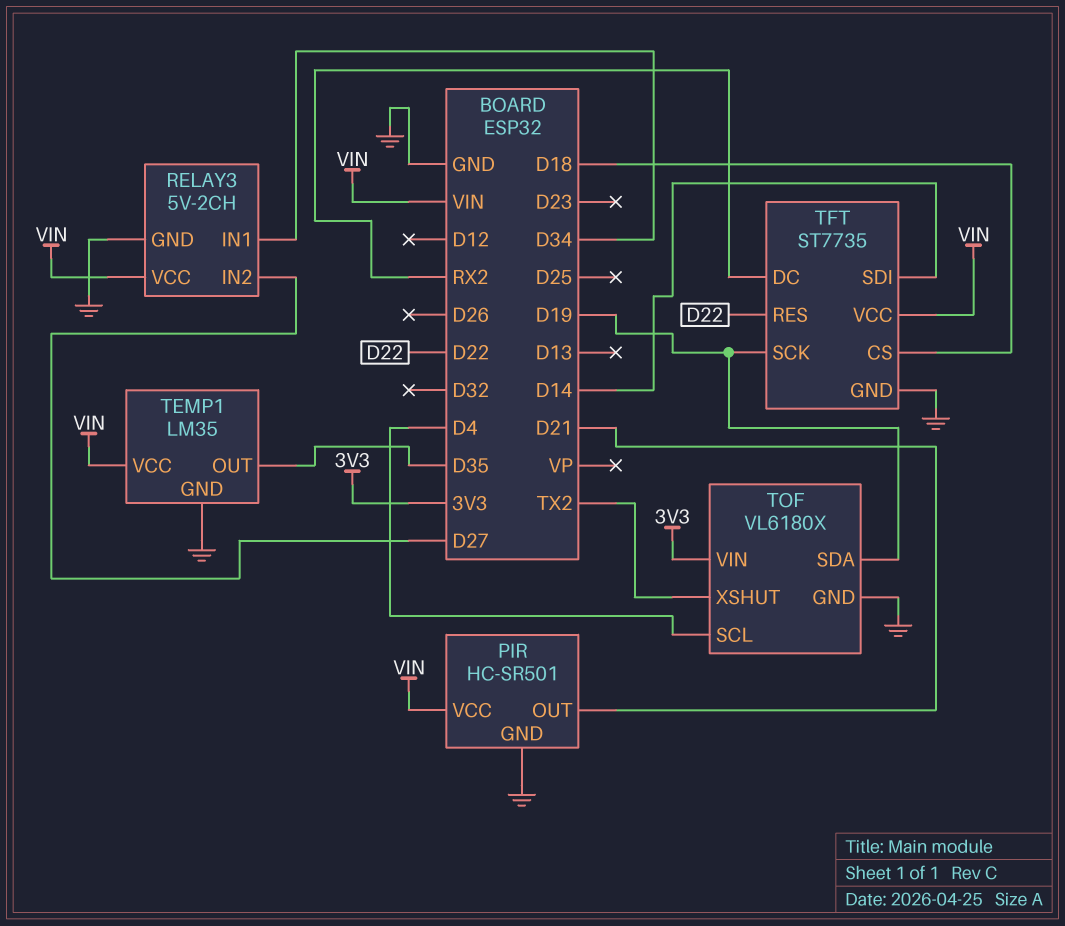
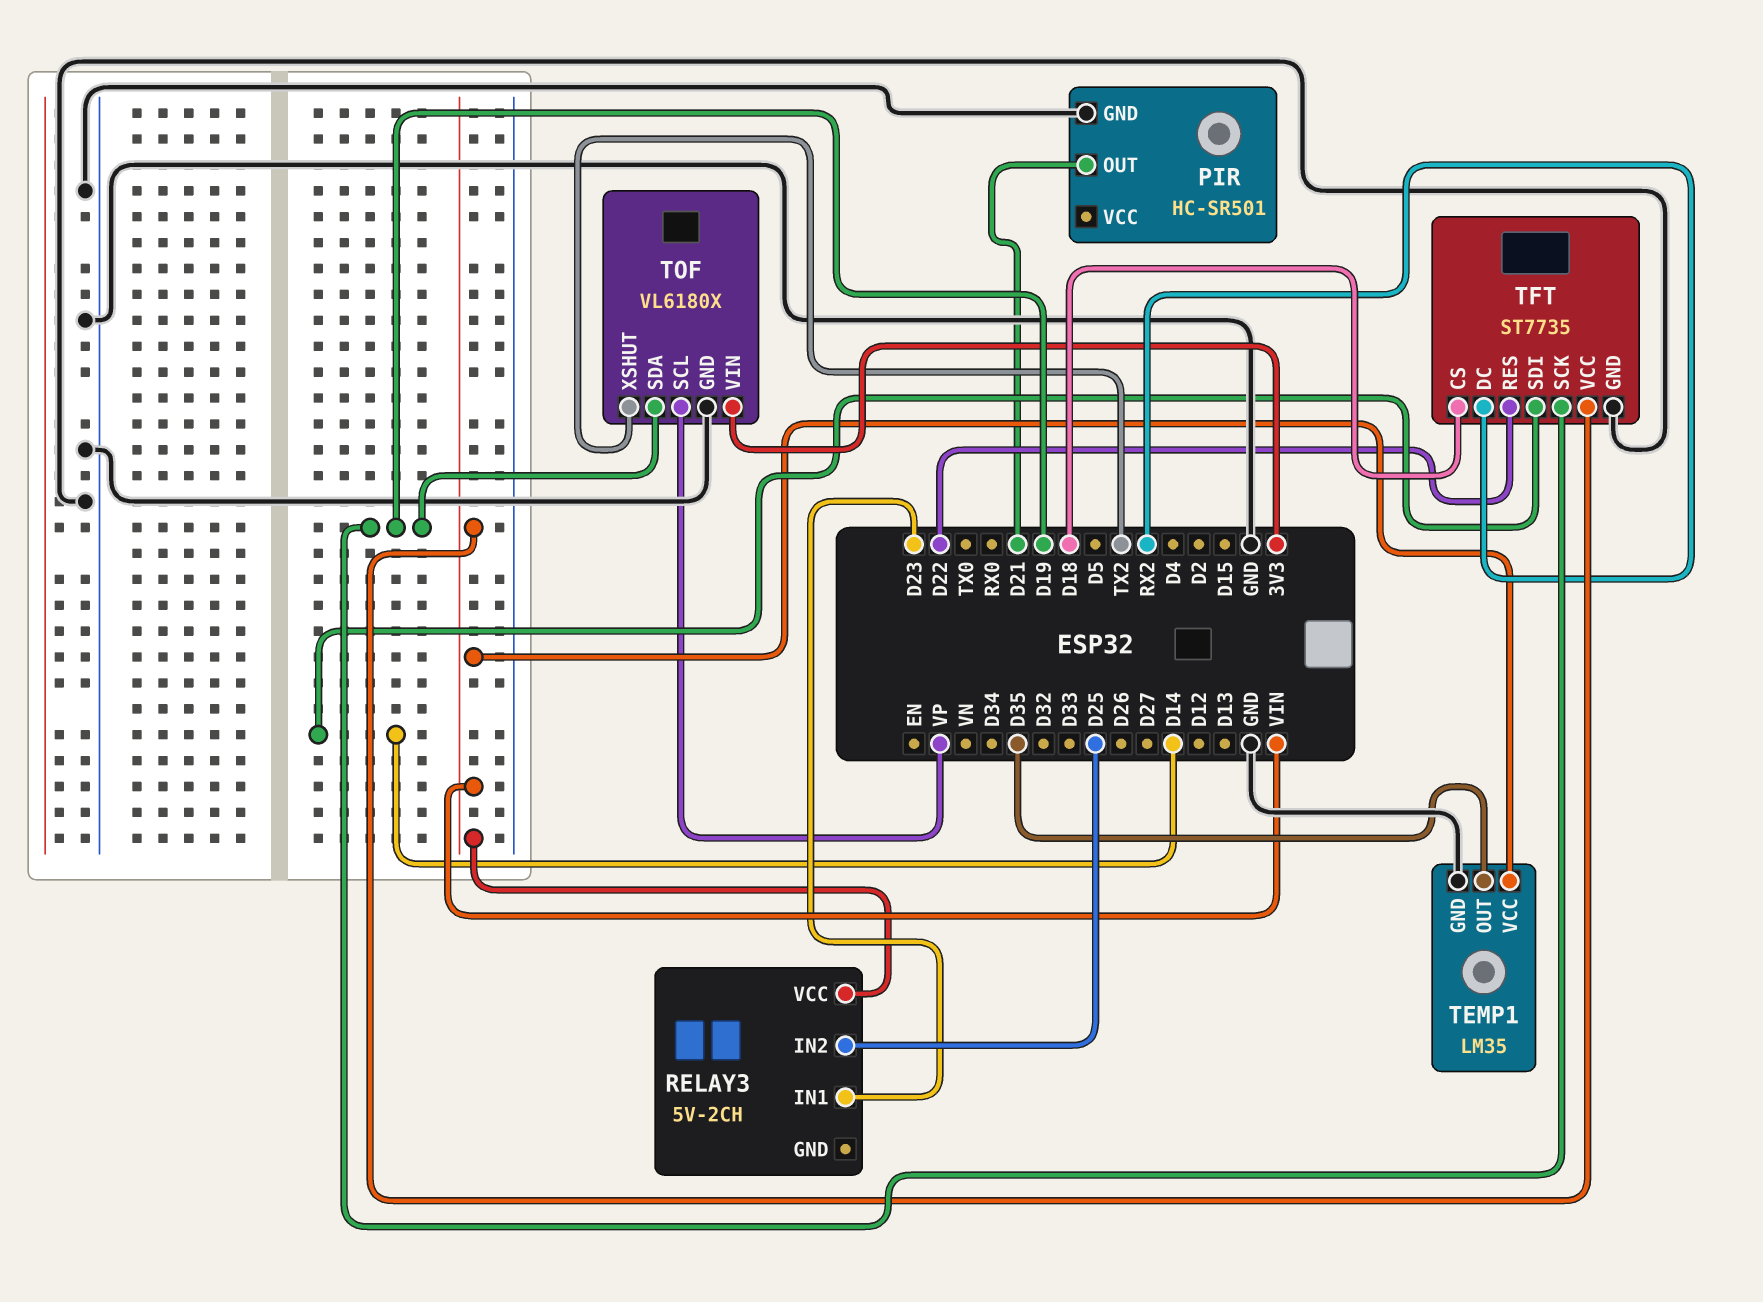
PIR pin VCC: VIN -> none
RELAY3 pin GND: GND -> none
RELAY3 pin IN1: D34 -> D23
RELAY3 pin IN2: D27 -> D25
TOF pin SCL: D4 -> VP

